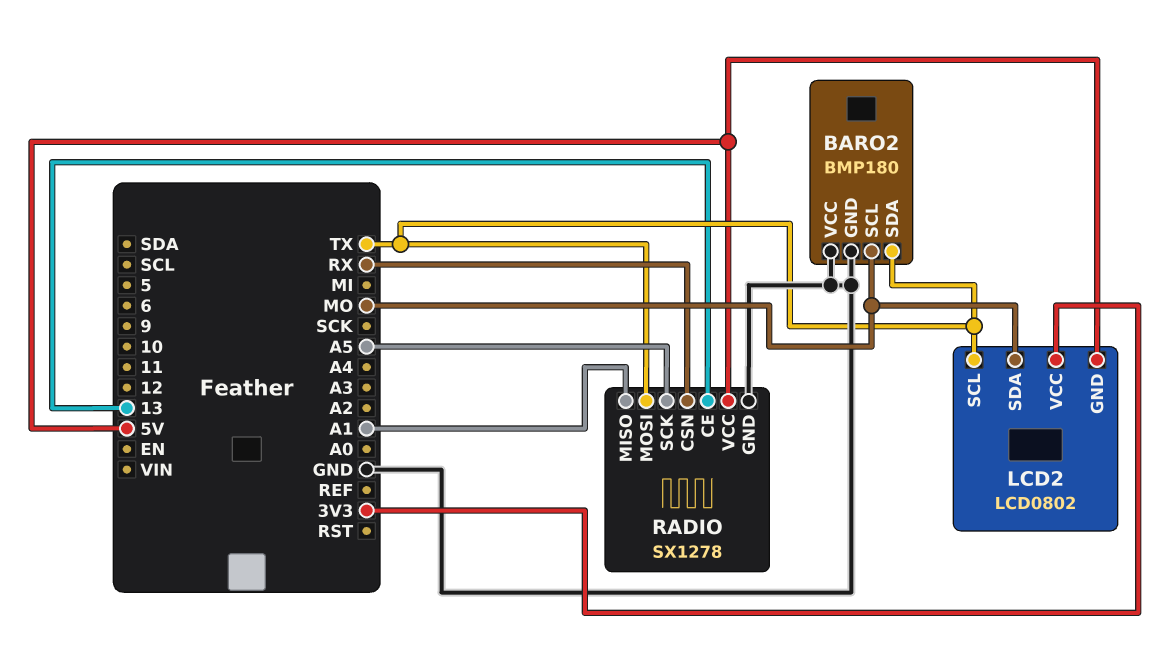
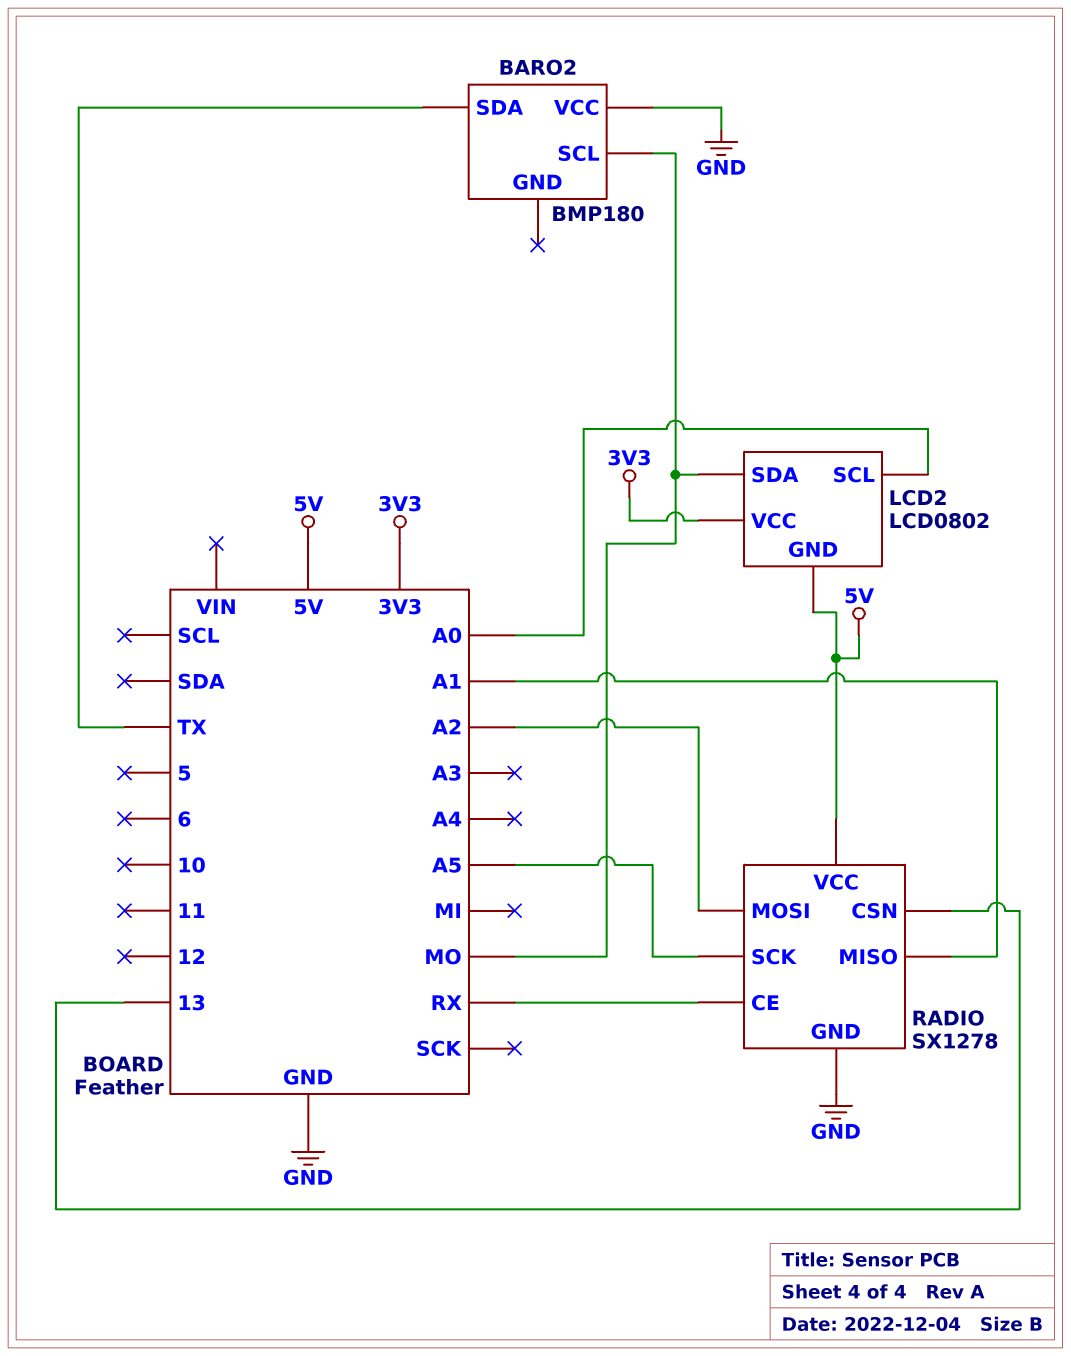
BARO2 pin GND: GND -> none
LCD2 pin SCL: TX -> A0
RADIO pin CE: 13 -> RX
RADIO pin CSN: RX -> 13
RADIO pin MOSI: TX -> A2

